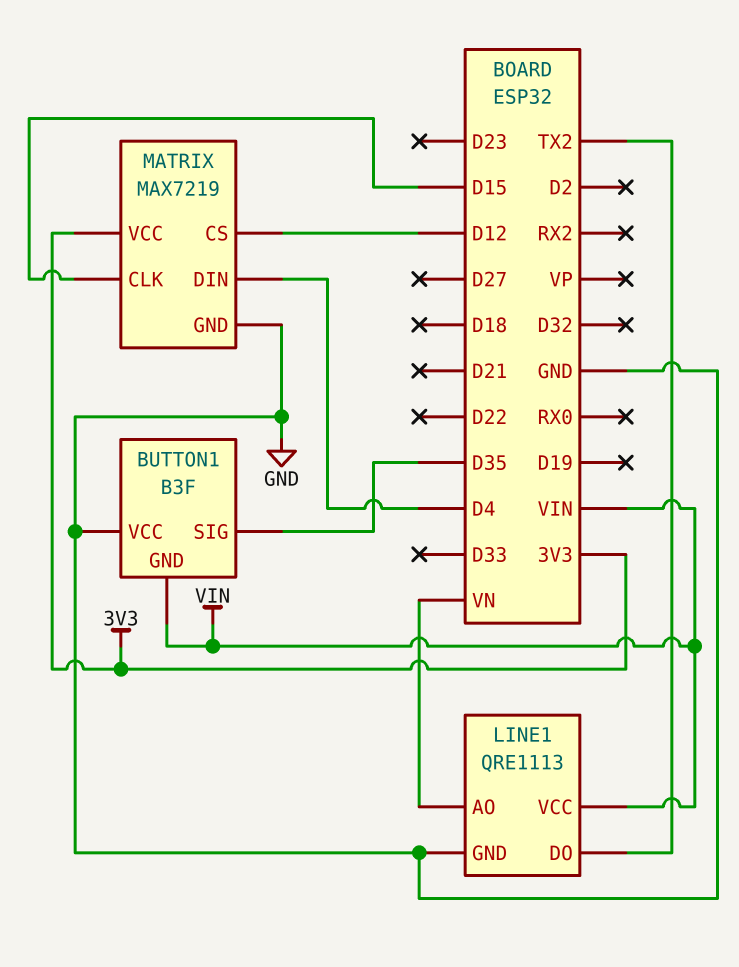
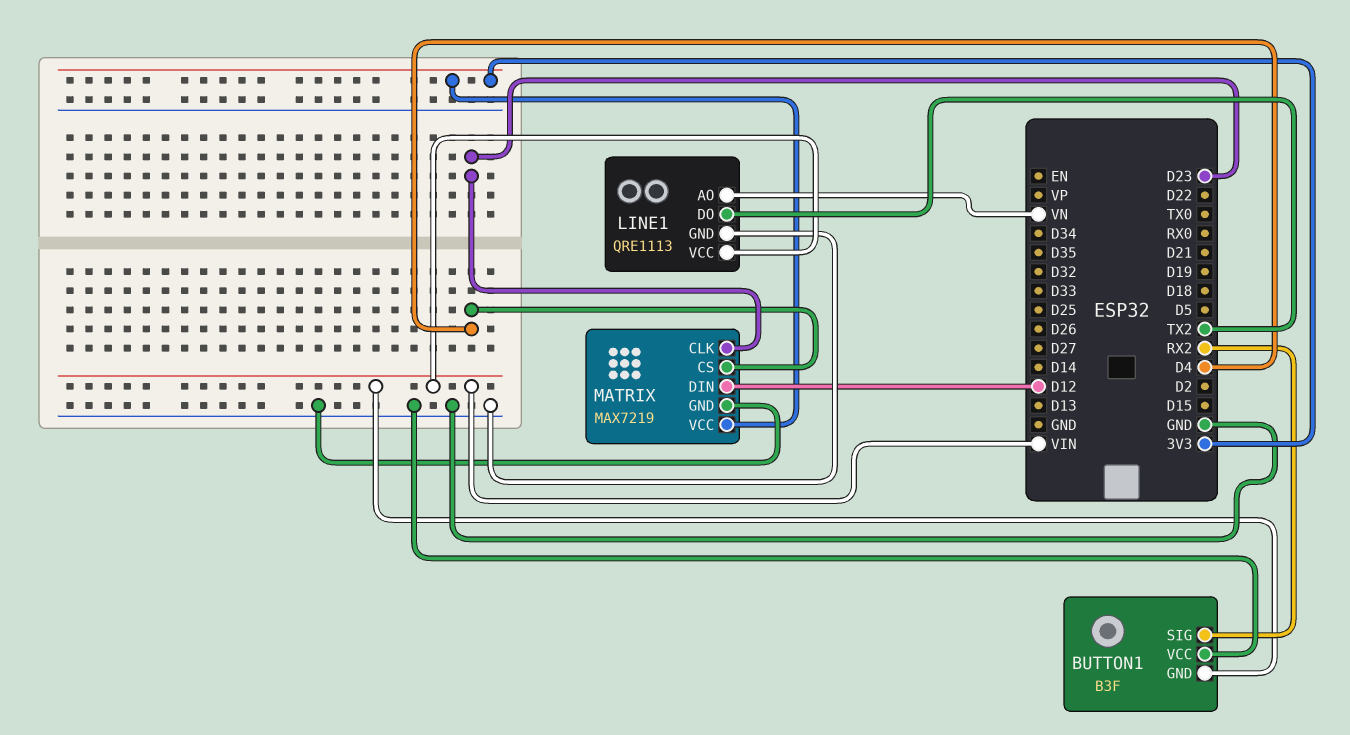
BUTTON1 pin SIG: D35 -> RX2
MATRIX pin CLK: D15 -> D23
MATRIX pin CS: D12 -> D4
MATRIX pin DIN: D4 -> D12

